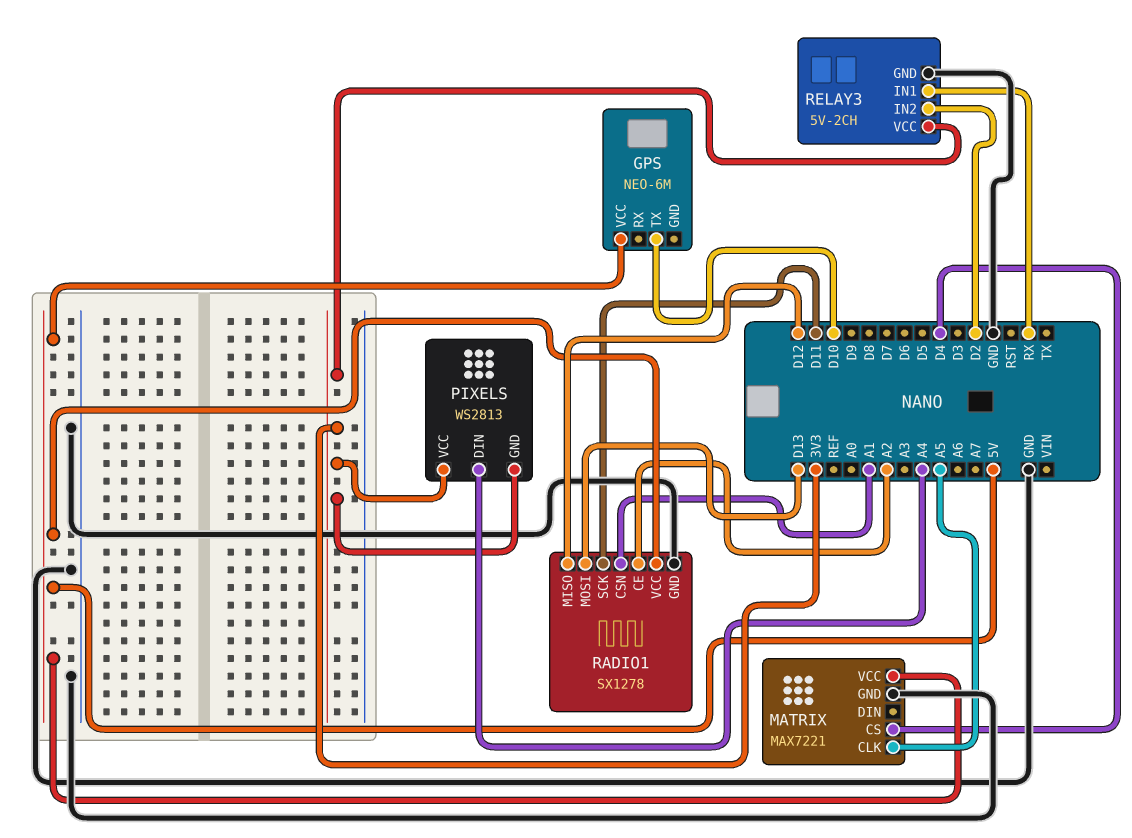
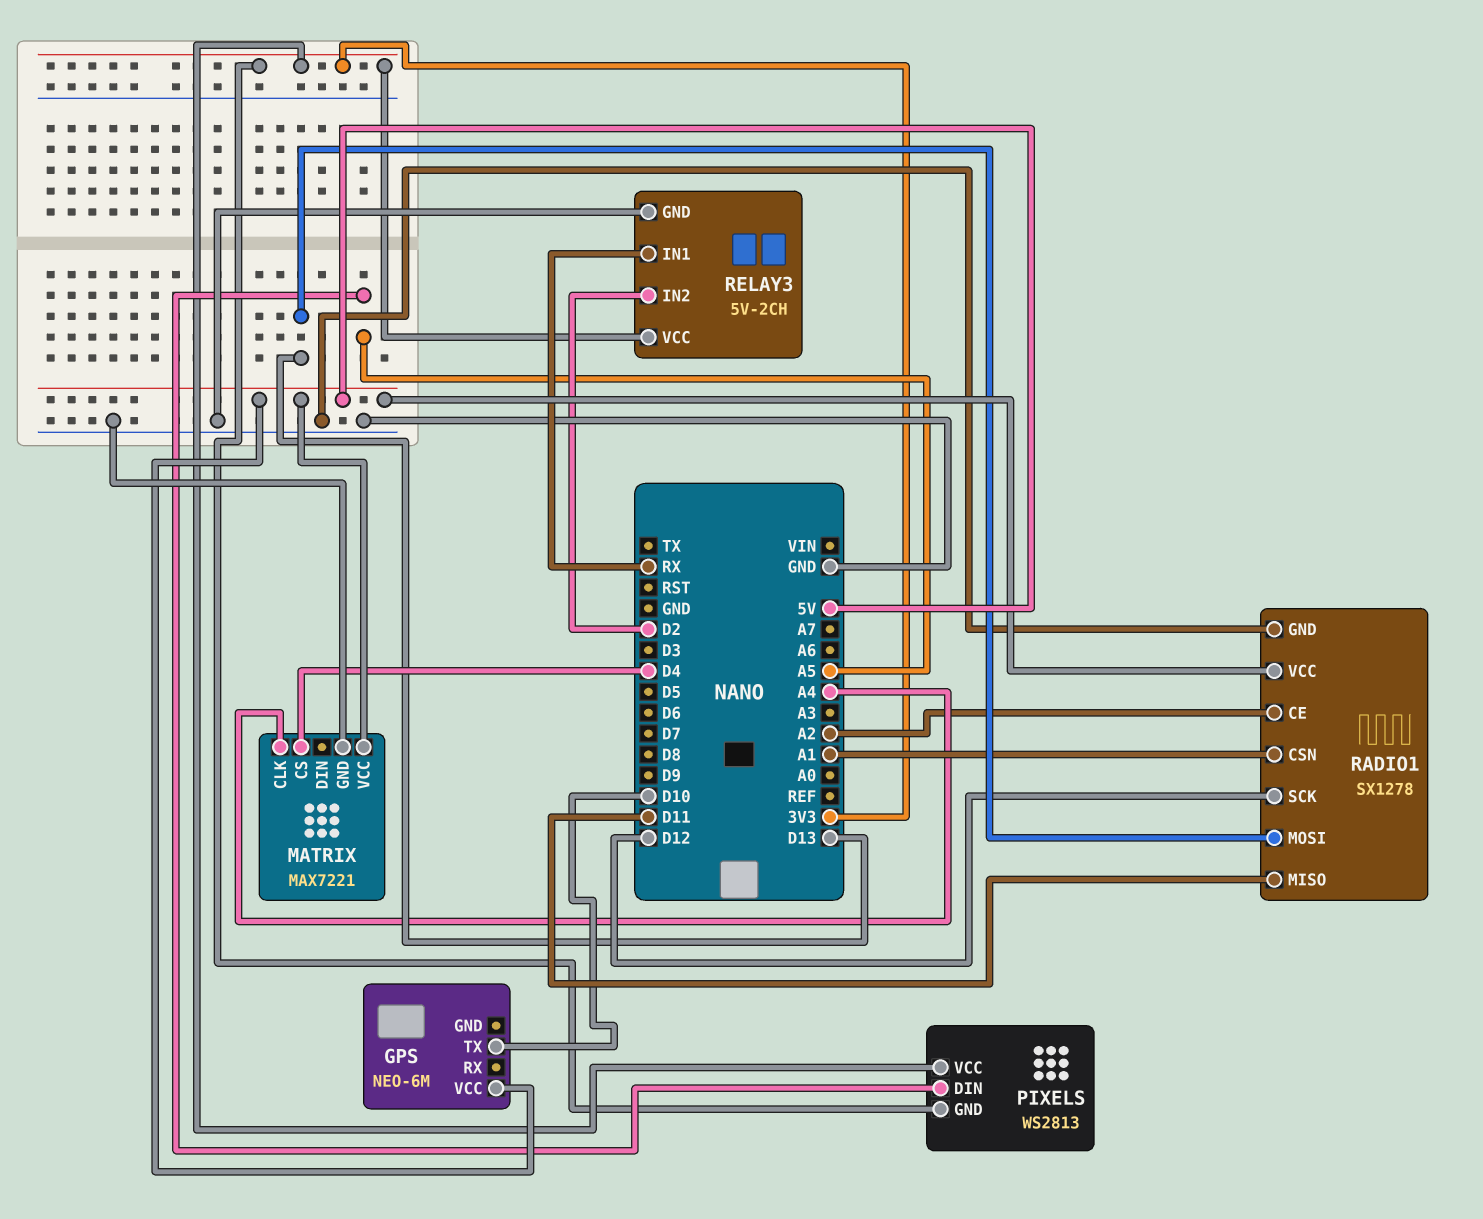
MATRIX pin CLK: A5 -> A4
PIXELS pin DIN: A4 -> A5
RADIO1 pin MISO: D12 -> D11
RADIO1 pin SCK: D11 -> D12

